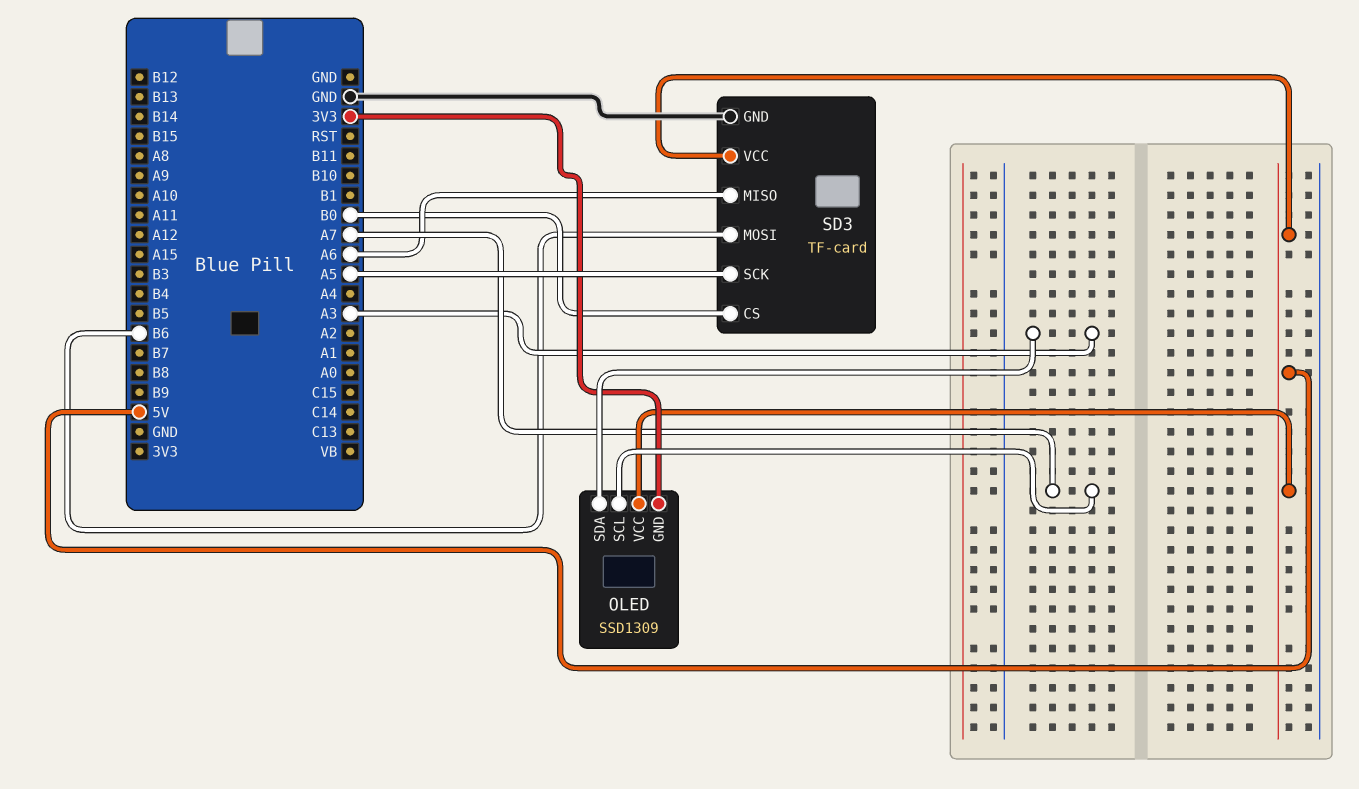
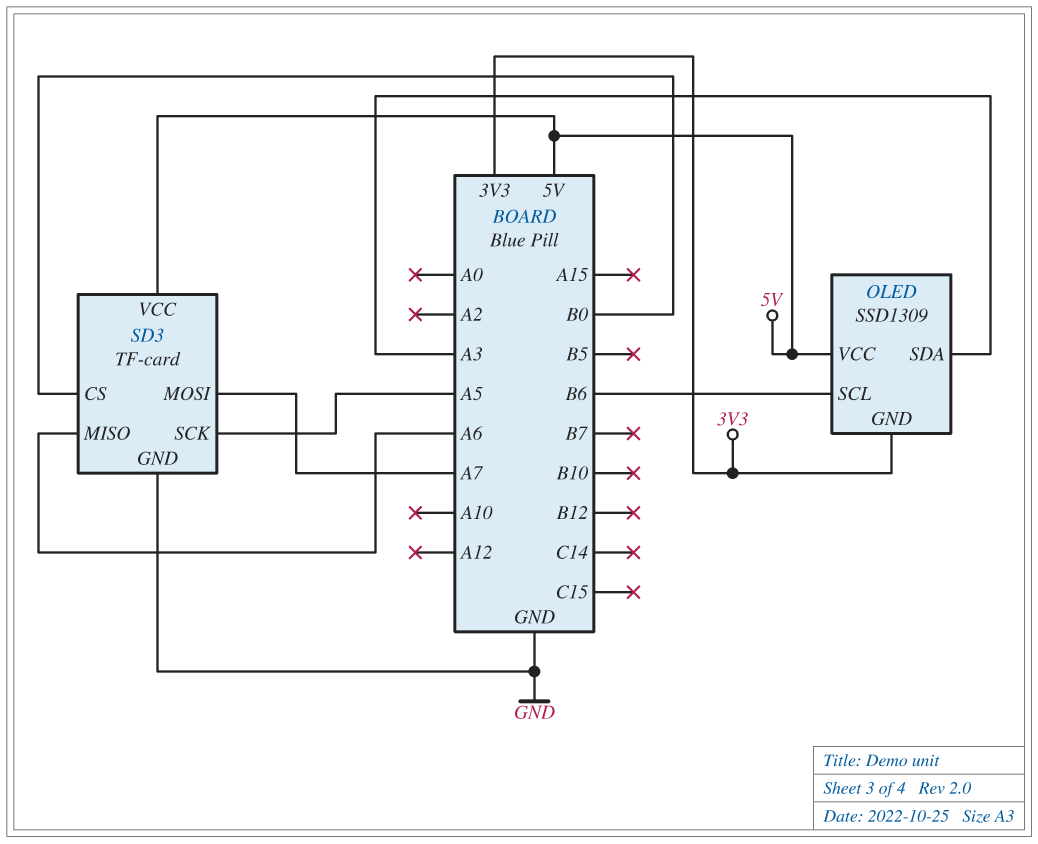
OLED pin SCL: A7 -> B6
SD3 pin MOSI: B6 -> A7

